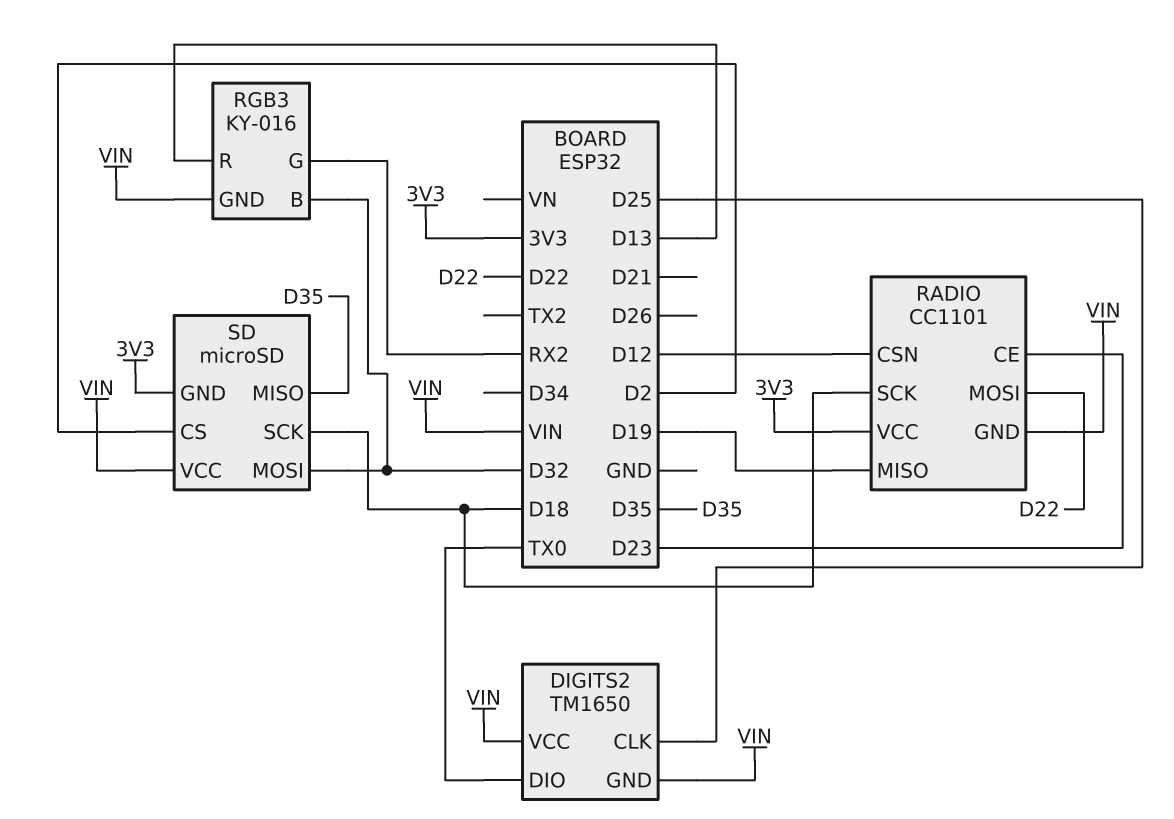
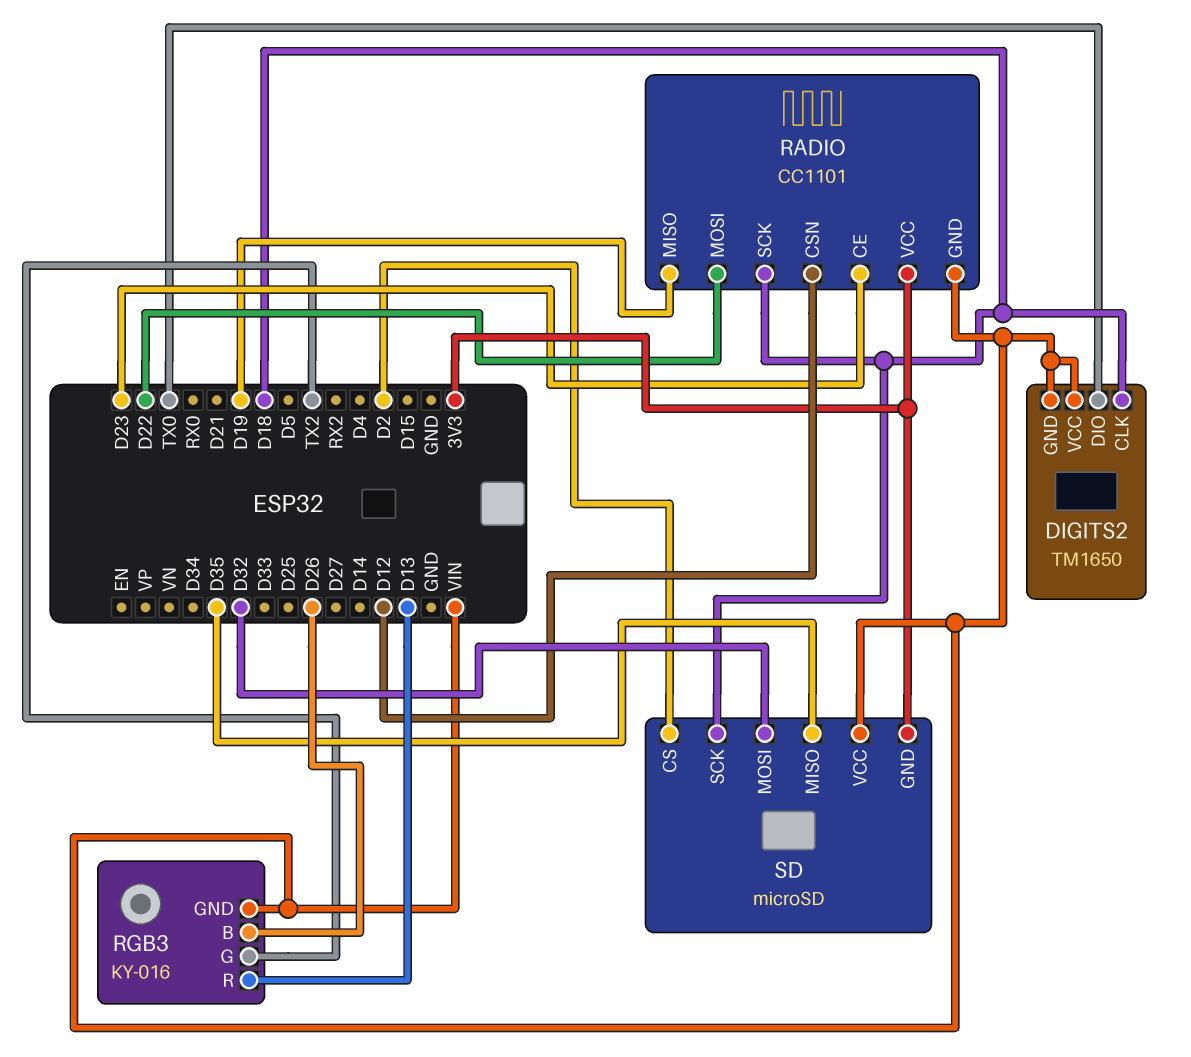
DIGITS2 pin CLK: D25 -> D18
RGB3 pin B: D32 -> D26
RGB3 pin G: RX2 -> TX2

